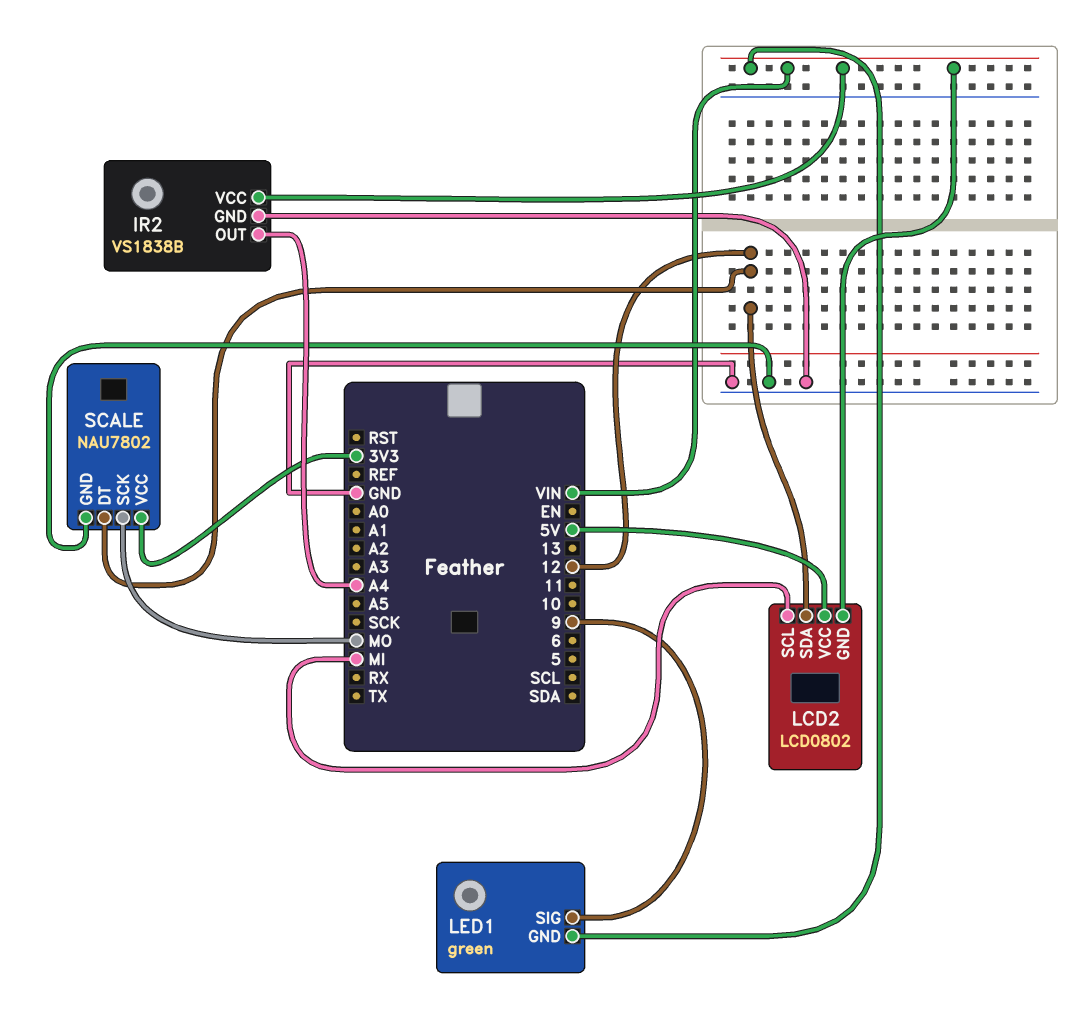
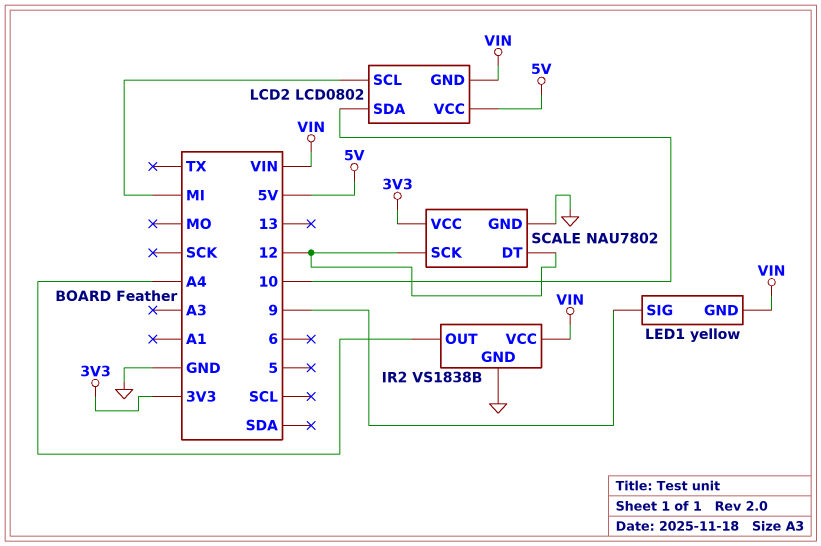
LCD2 pin SDA: 12 -> 10
LED1: green -> yellow
SCALE pin SCK: MO -> 12

